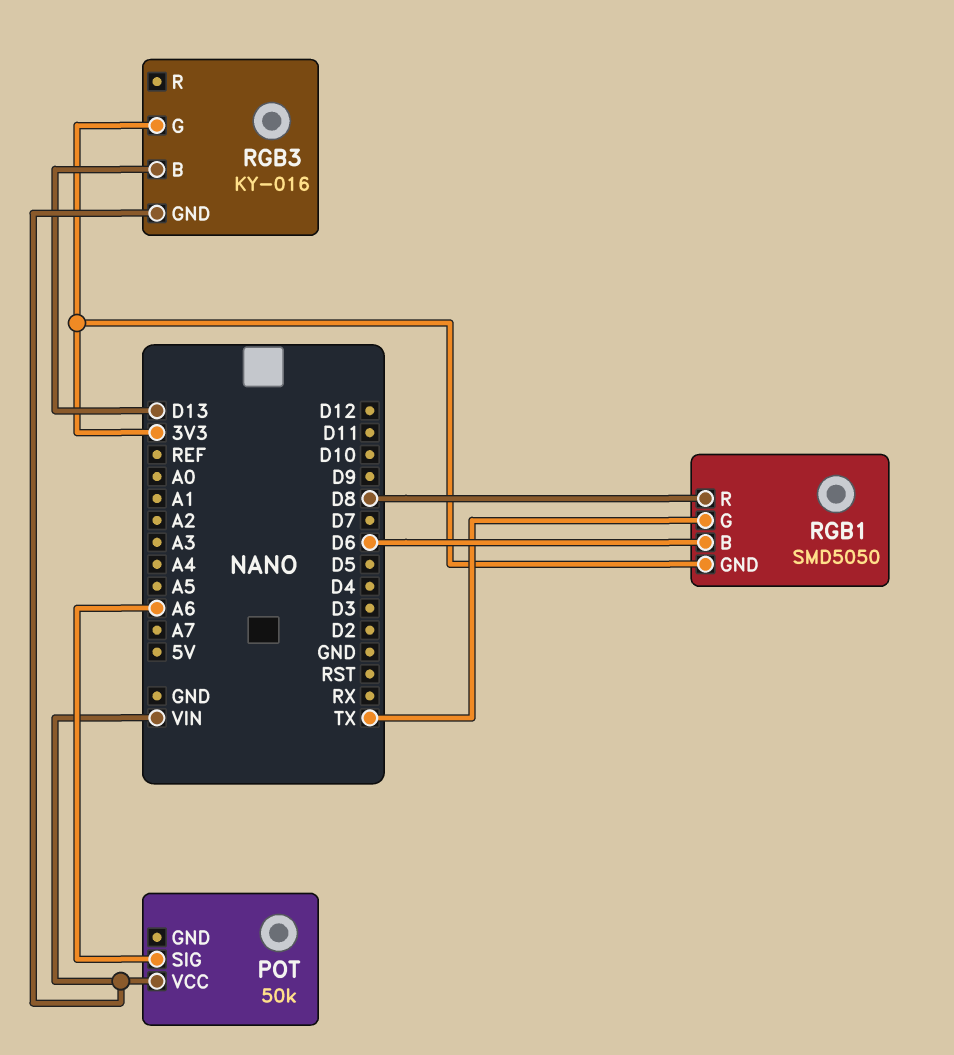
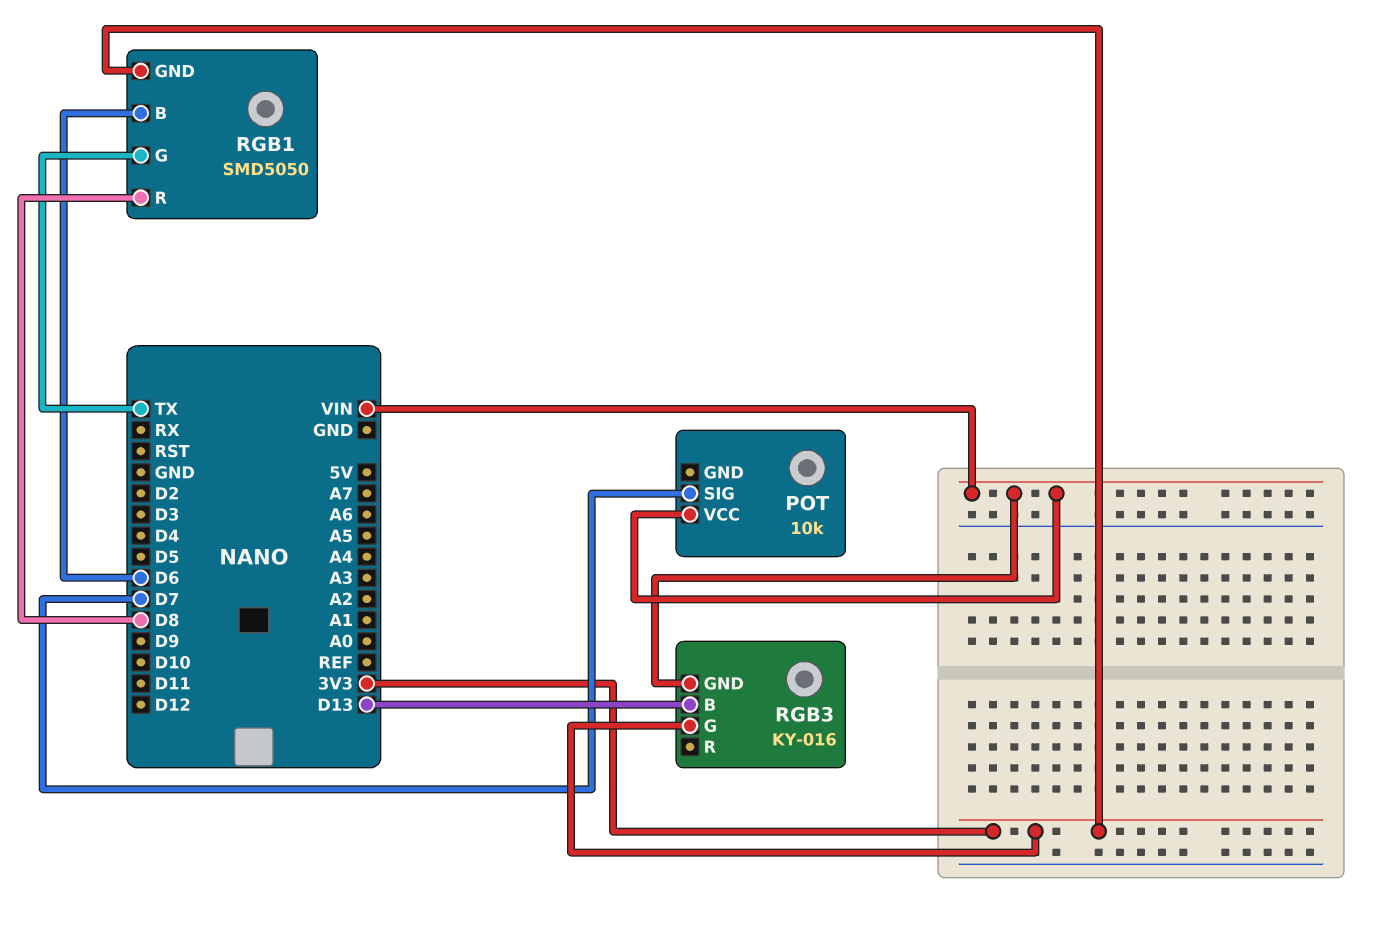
POT: 50k -> 10k
POT pin SIG: A6 -> D7

